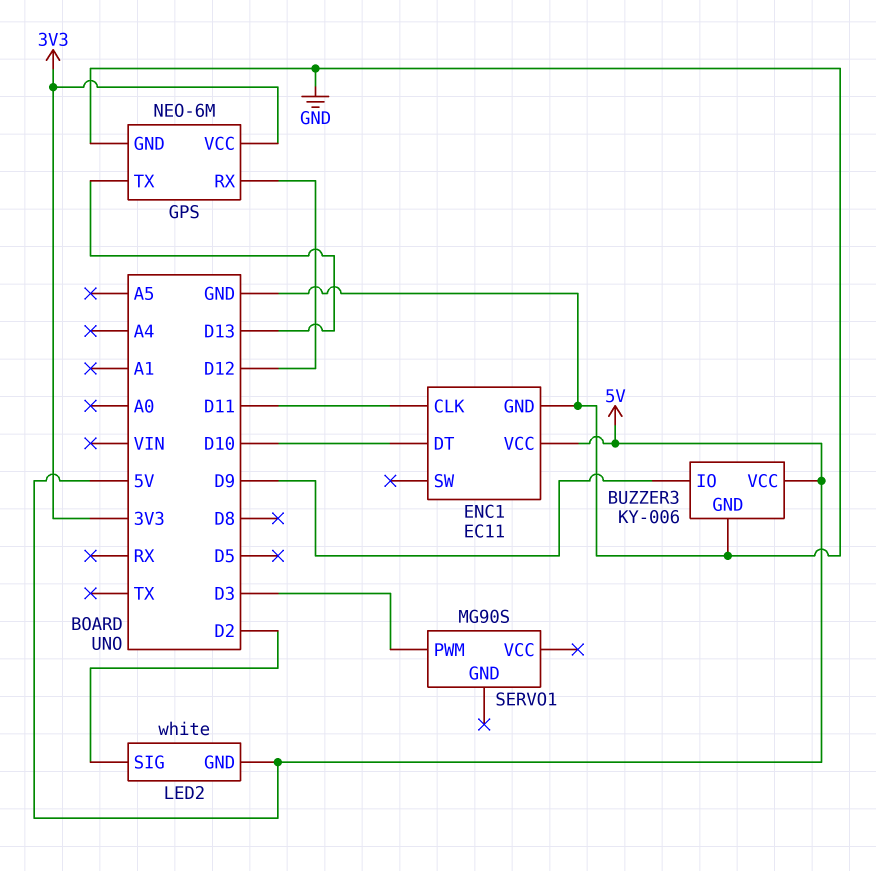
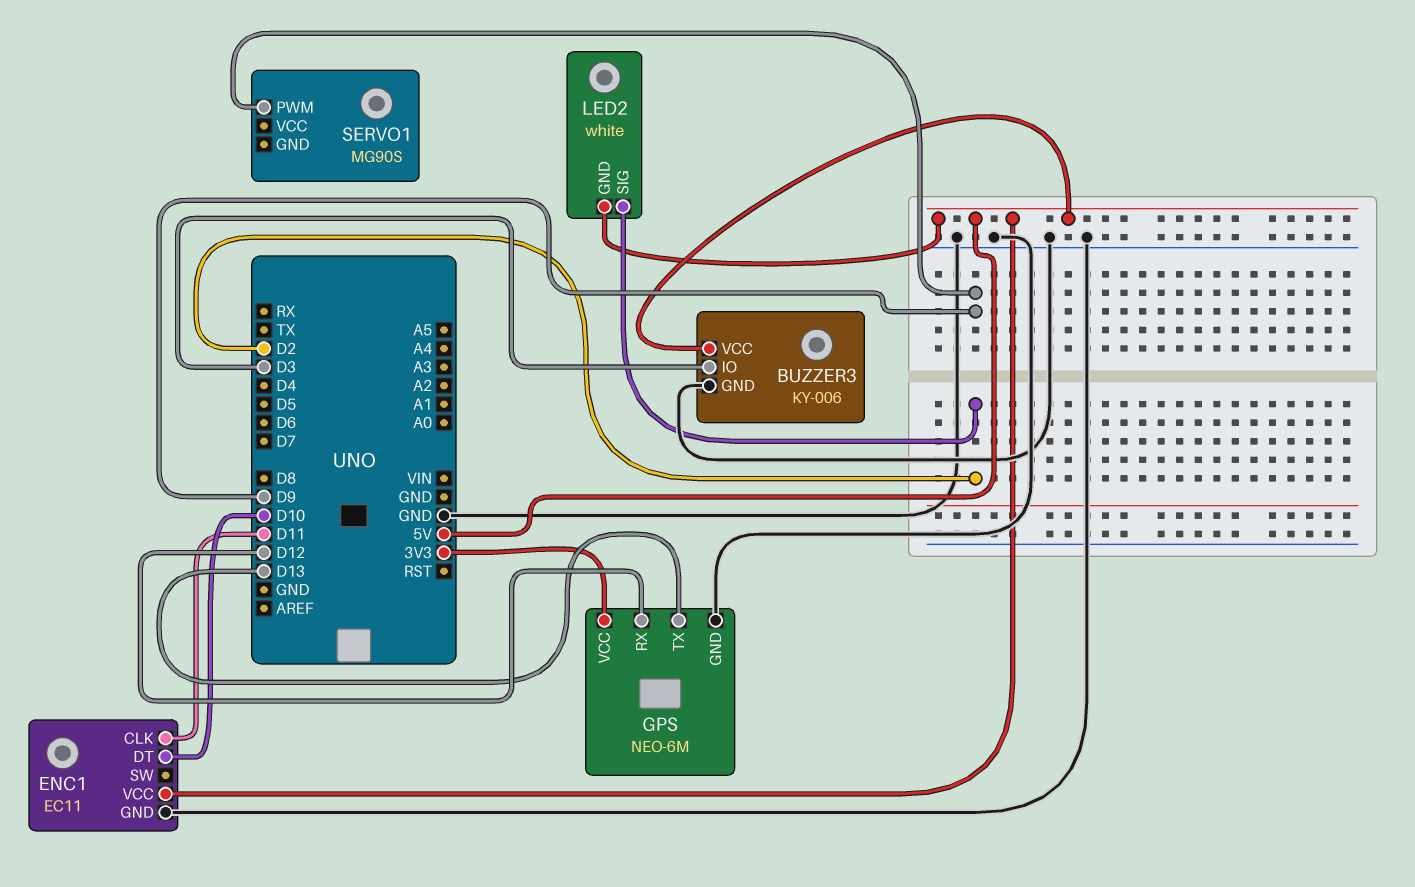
BUZZER3 pin IO: D9 -> D3
SERVO1 pin PWM: D3 -> D9

